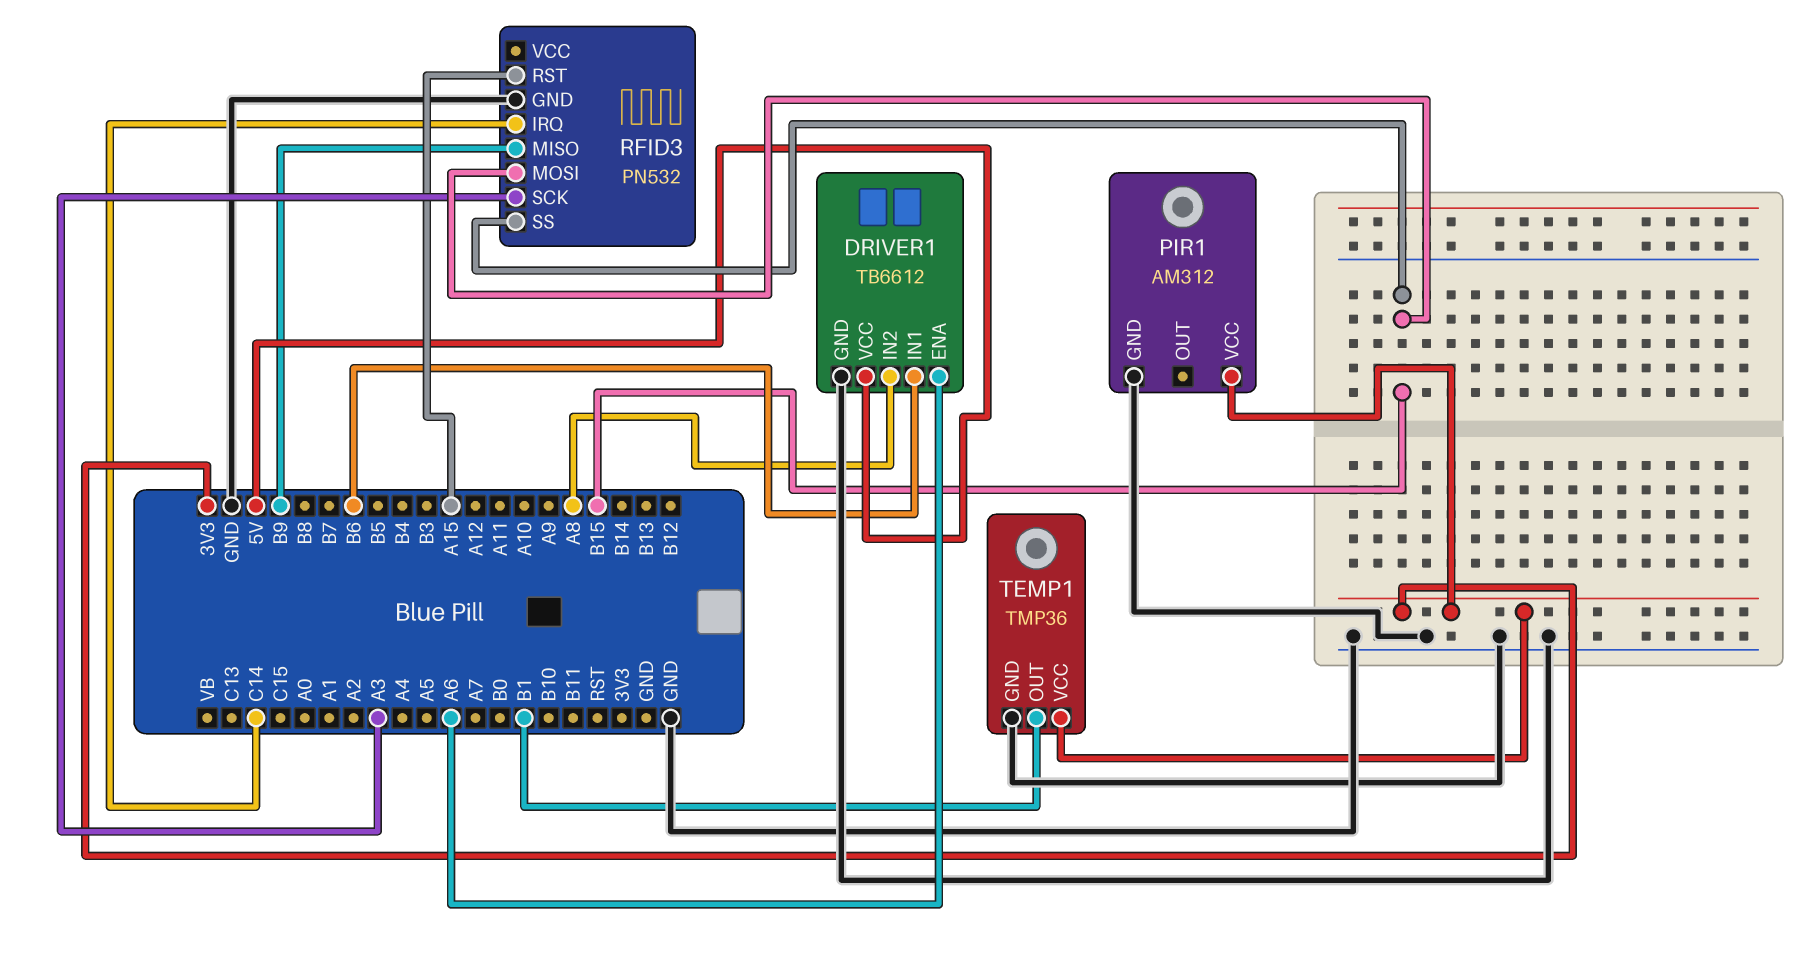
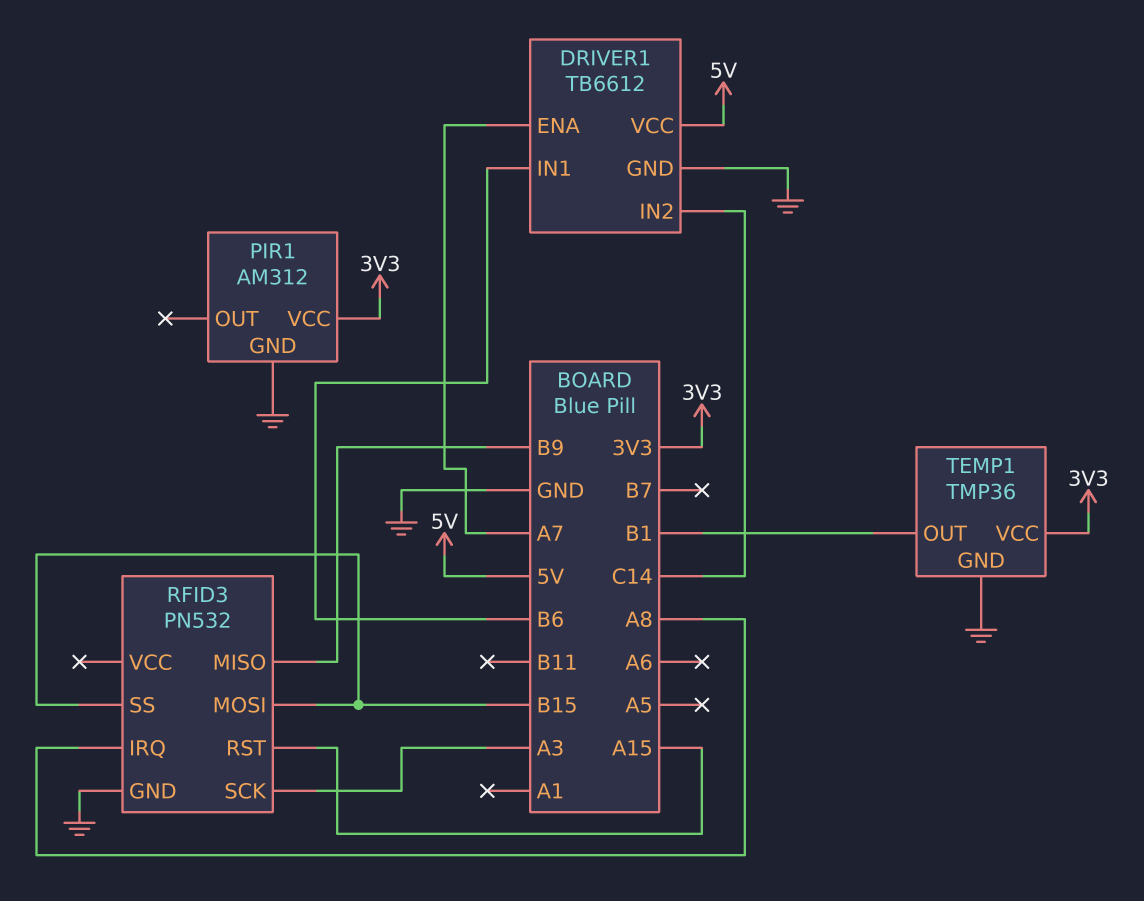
DRIVER1 pin ENA: A6 -> A7
DRIVER1 pin IN2: A8 -> C14
RFID3 pin IRQ: C14 -> A8

